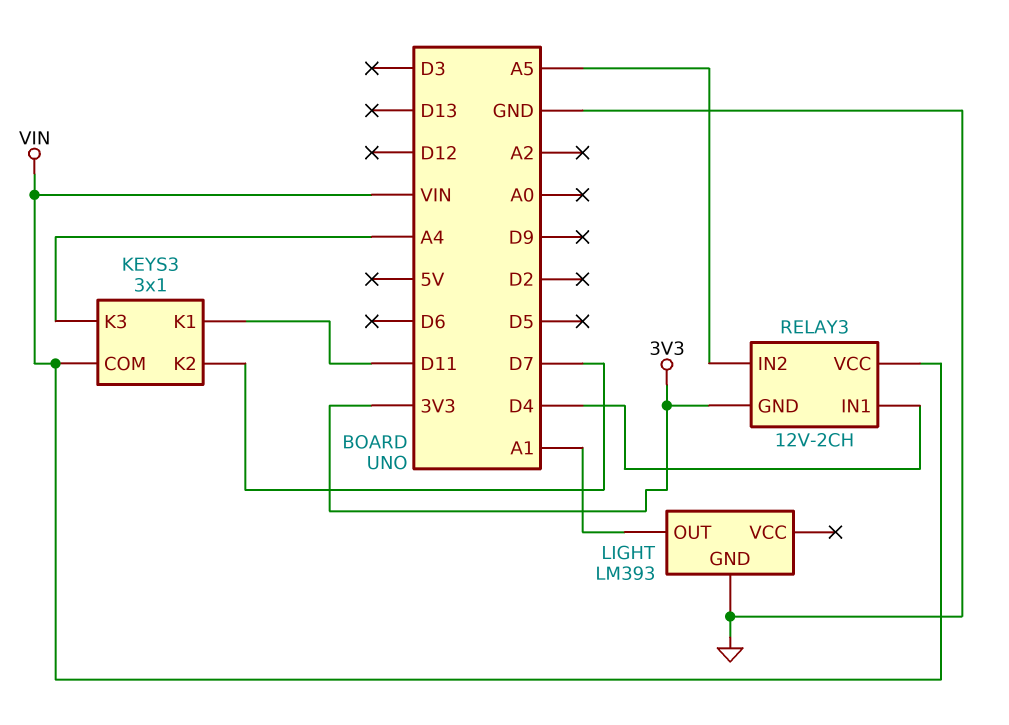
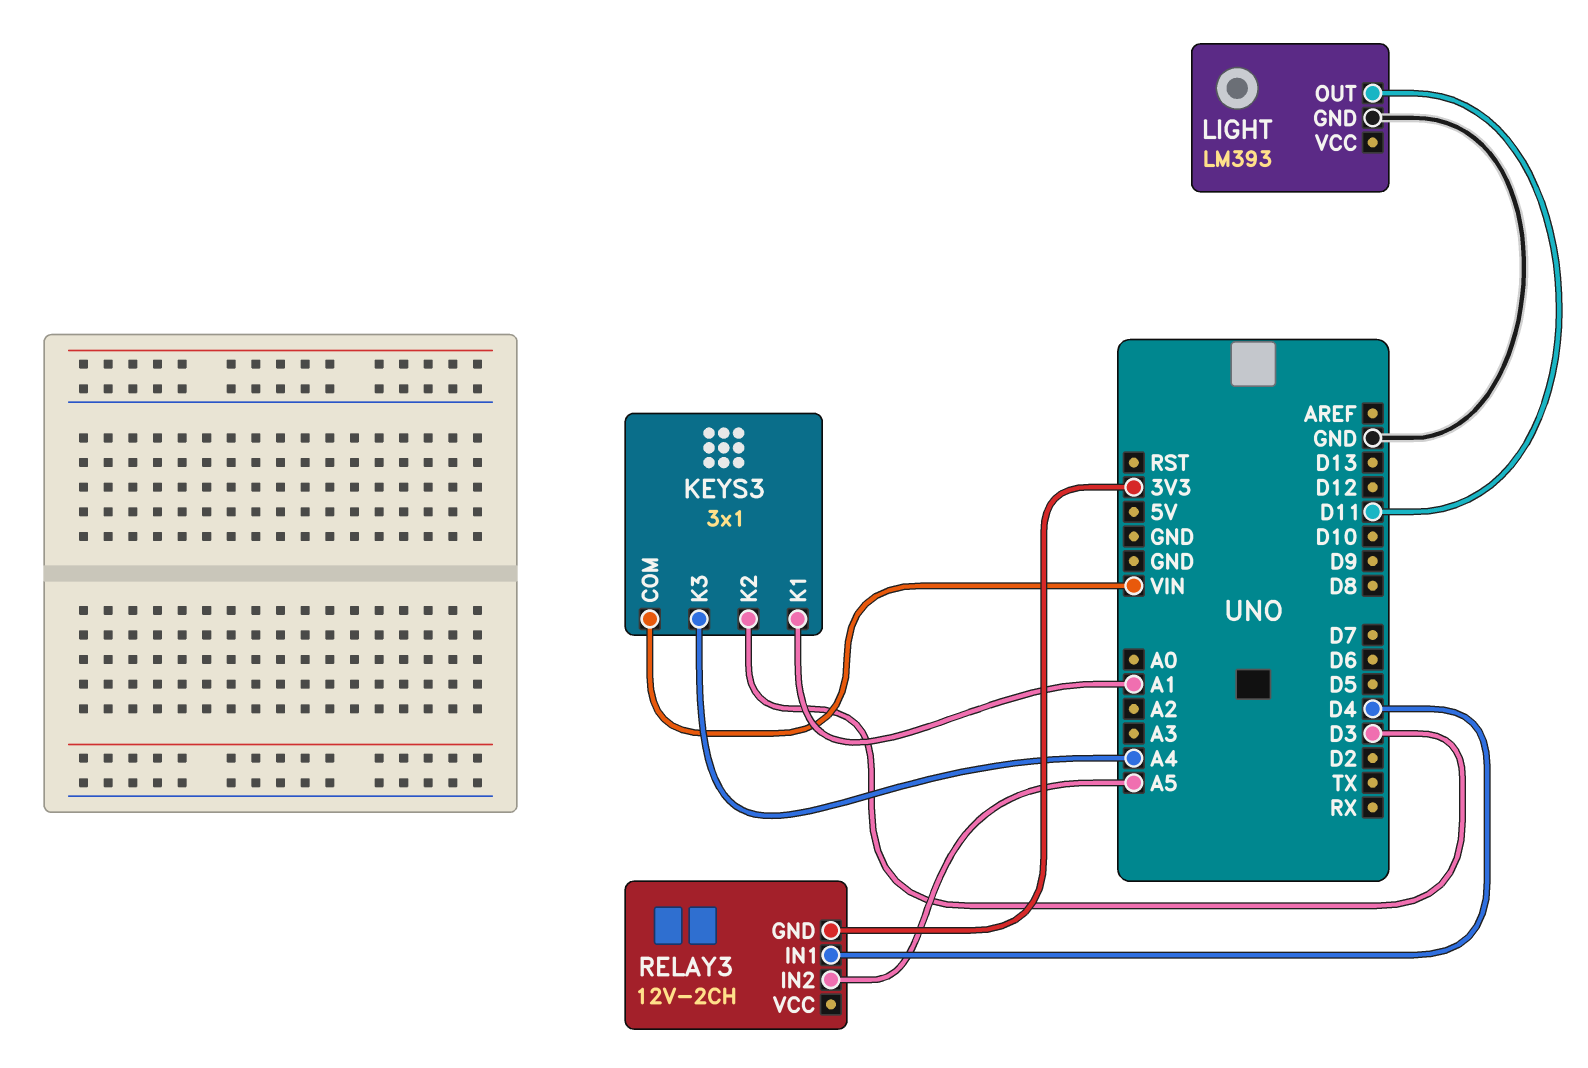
KEYS3 pin K1: D11 -> A1
KEYS3 pin K2: D7 -> D3
LIGHT pin OUT: A1 -> D11
RELAY3 pin VCC: VIN -> none

